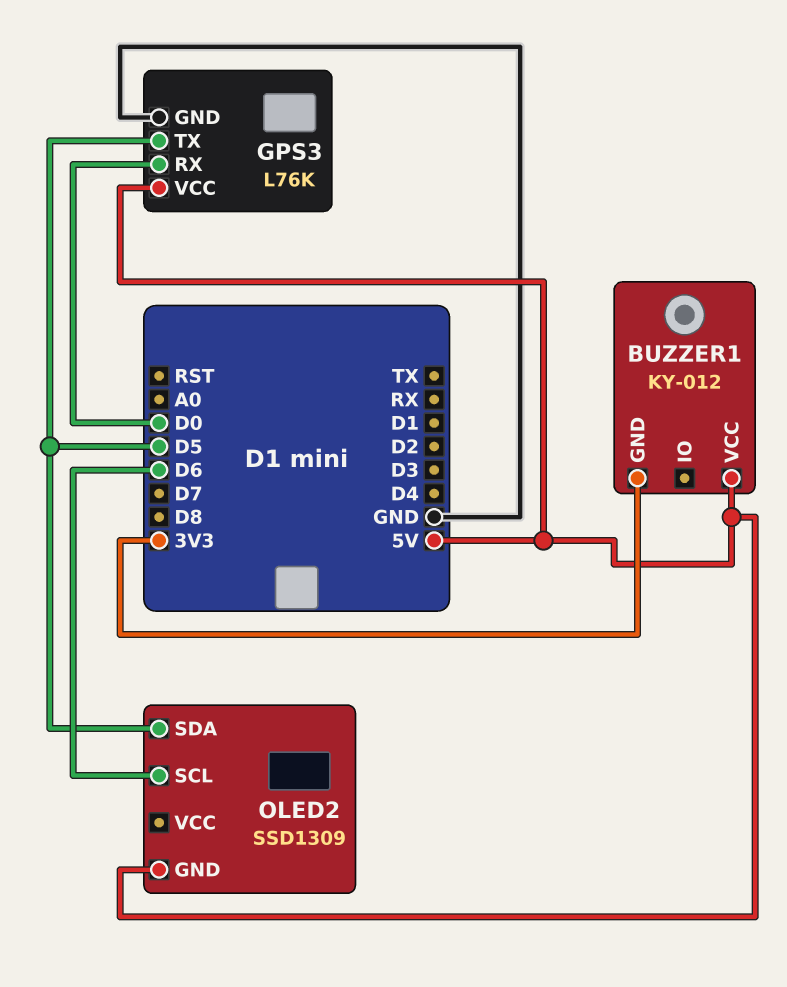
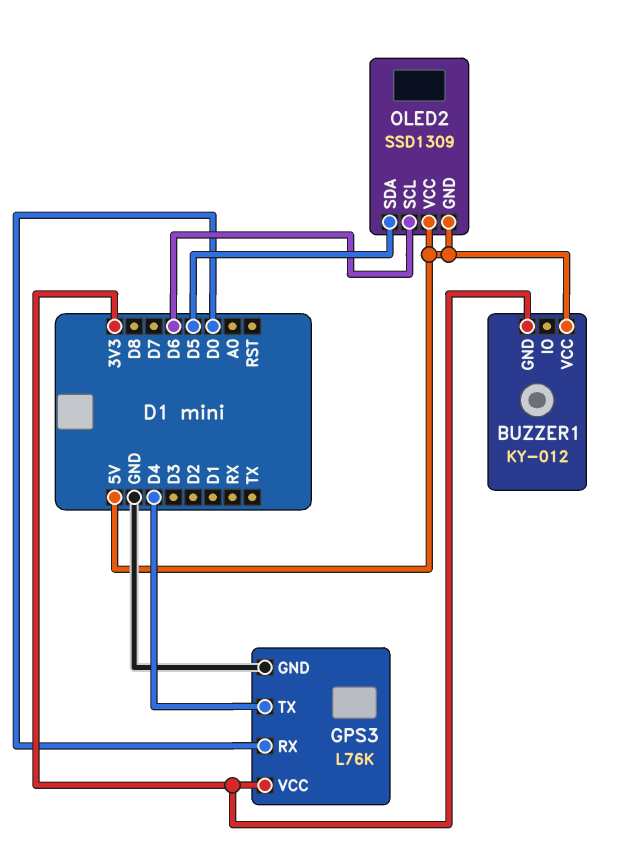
GPS3 pin TX: D5 -> D4
GPS3 pin VCC: 5V -> 3V3
OLED2 pin VCC: none -> 5V

